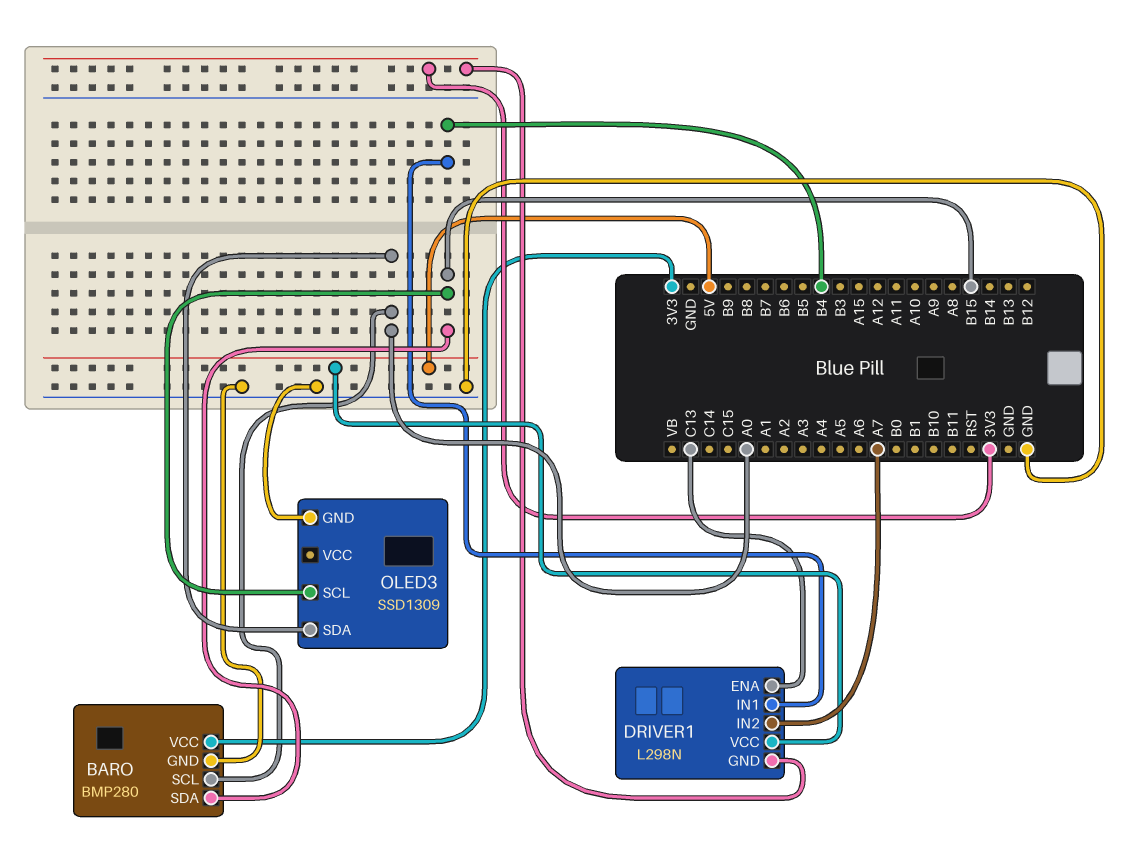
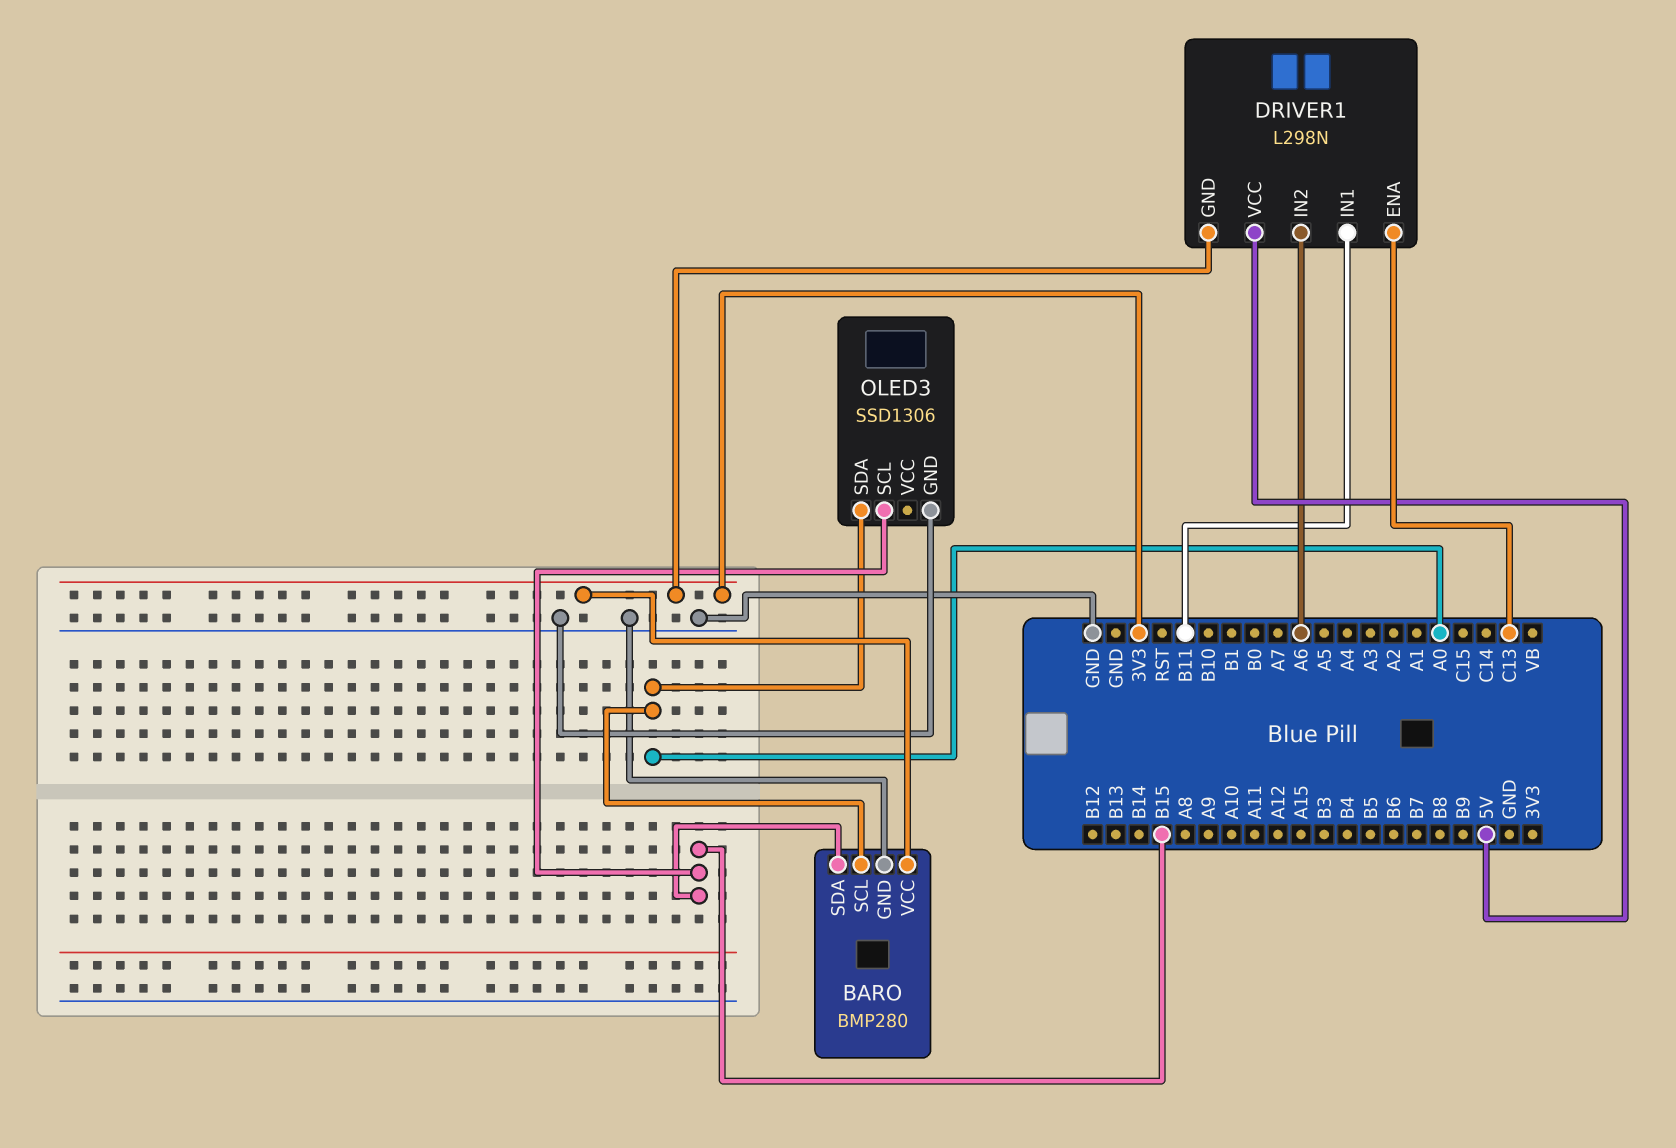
DRIVER1 pin IN1: B4 -> B11
DRIVER1 pin IN2: A7 -> A6
OLED3: SSD1309 -> SSD1306

